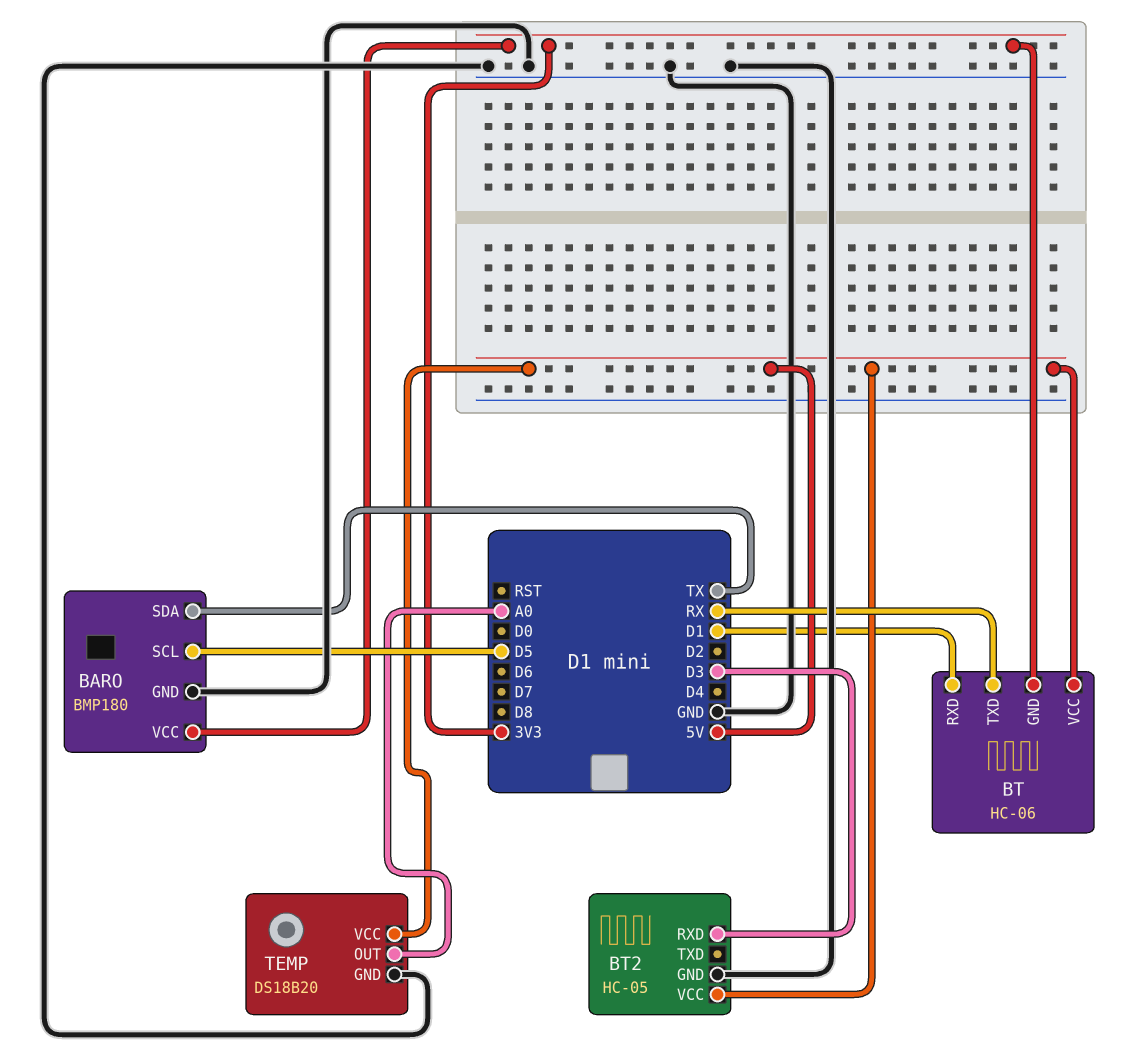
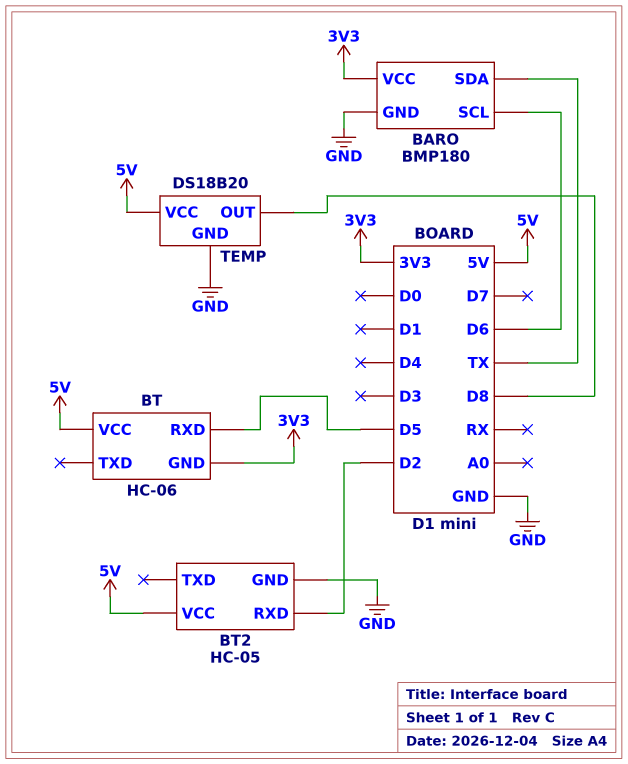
BARO pin SCL: D5 -> D6
BT pin RXD: D1 -> D5
BT pin TXD: RX -> none
BT2 pin RXD: D3 -> D2
TEMP pin OUT: A0 -> D8

